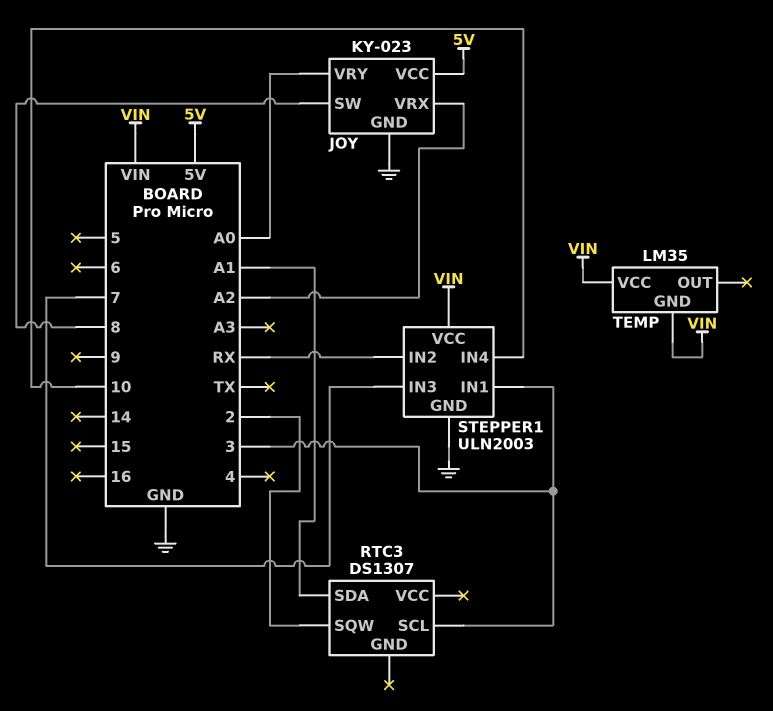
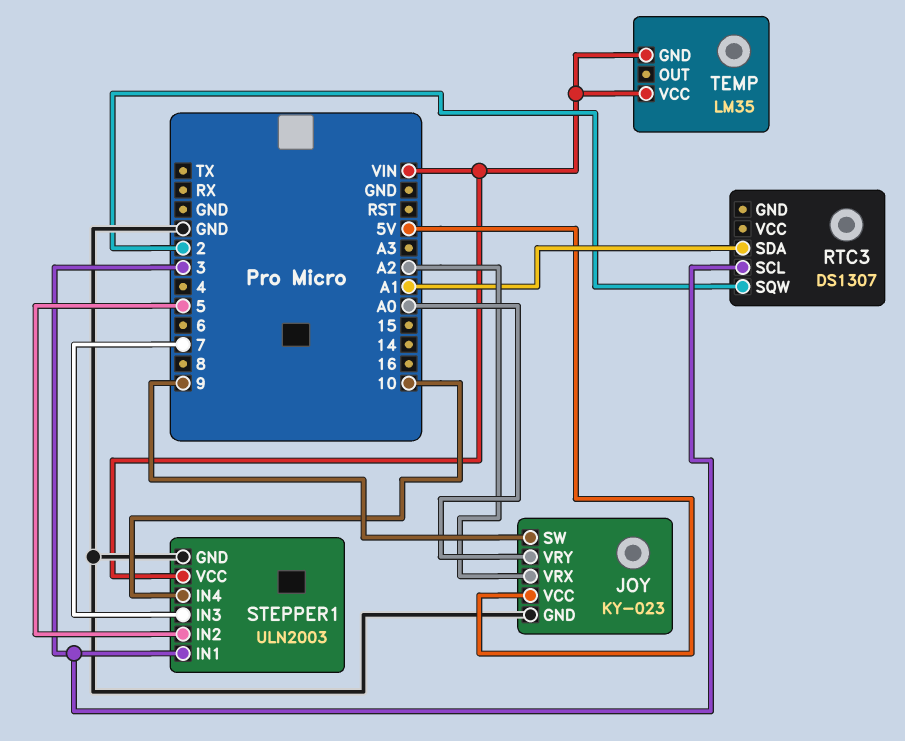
JOY pin SW: 8 -> 9
STEPPER1 pin IN2: RX -> 5

